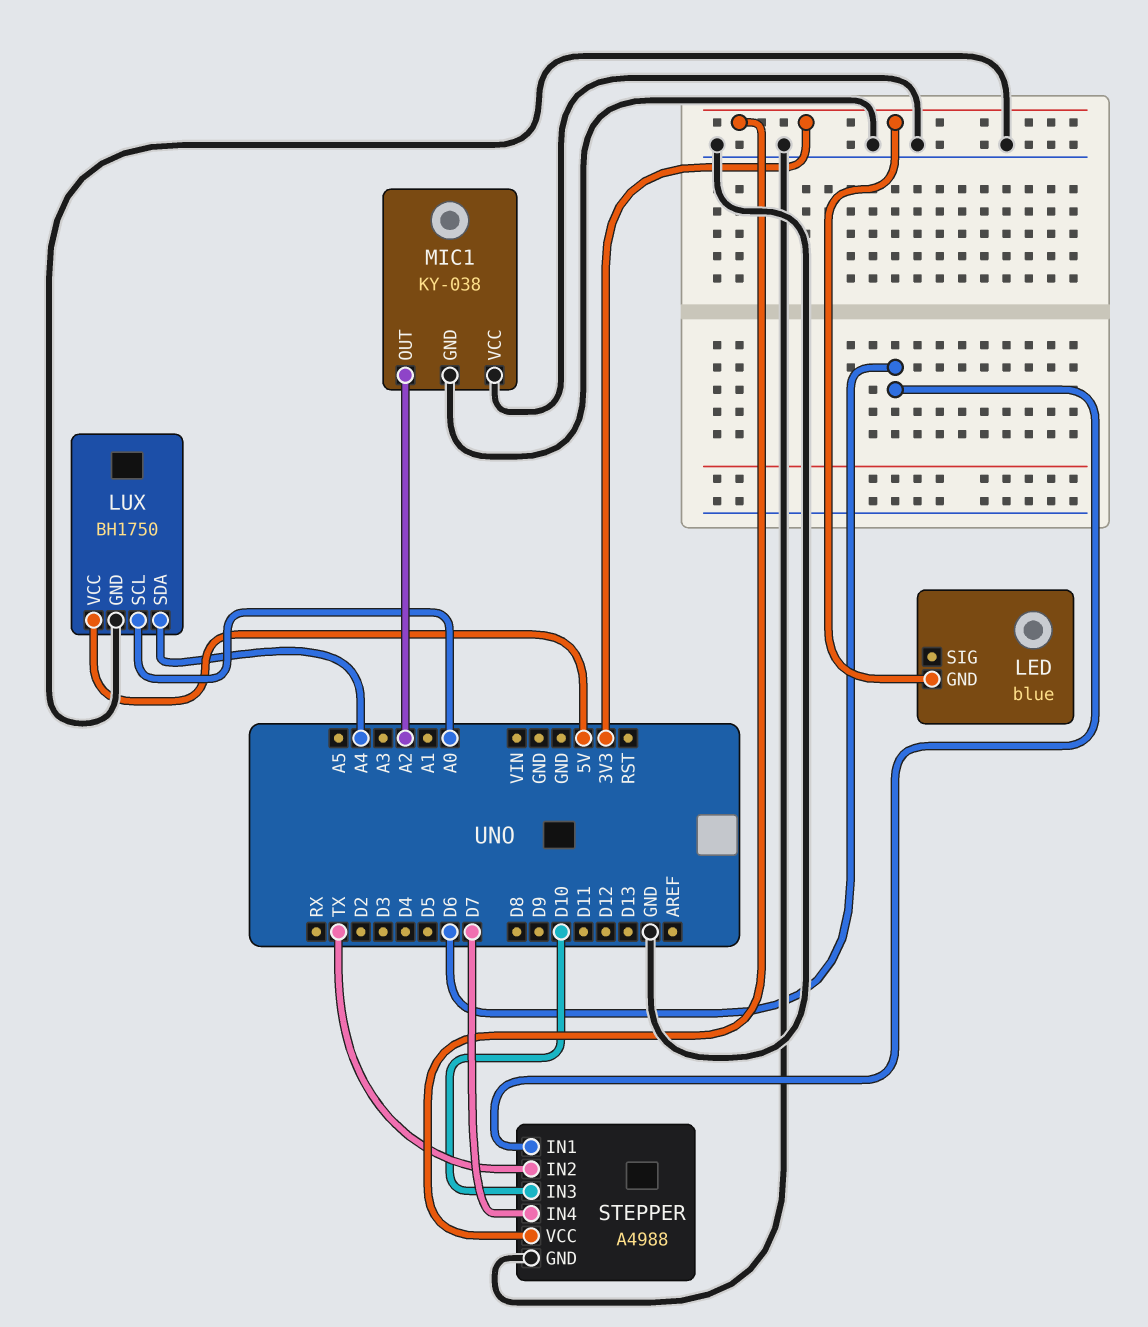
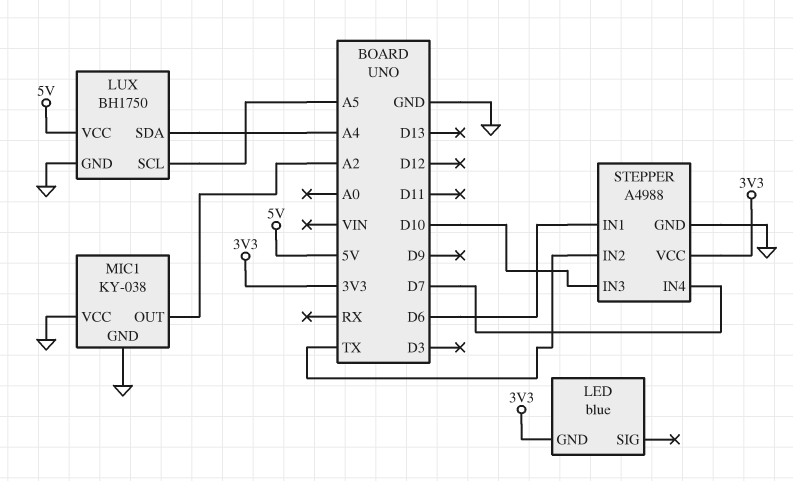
LUX pin SCL: A0 -> A5

